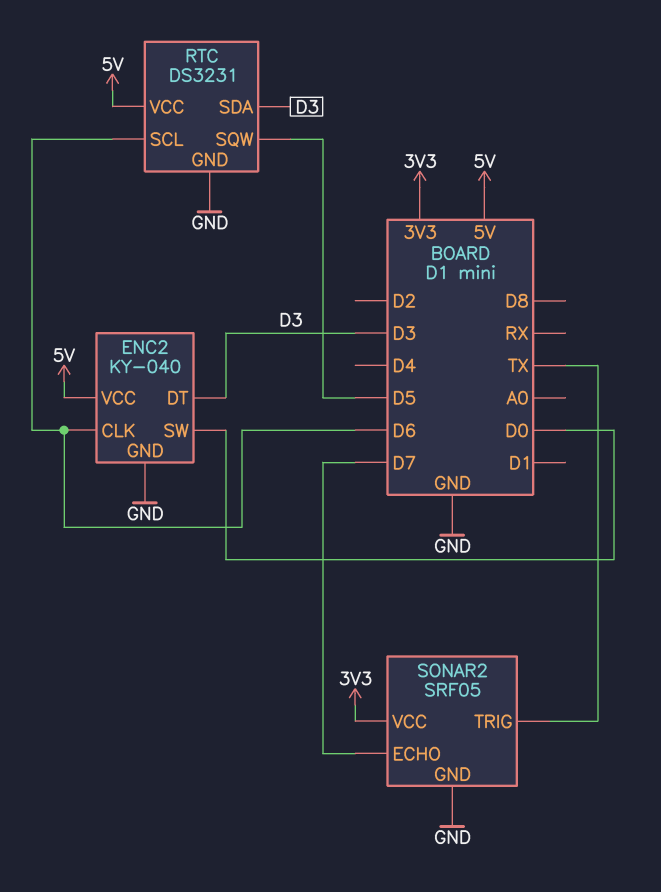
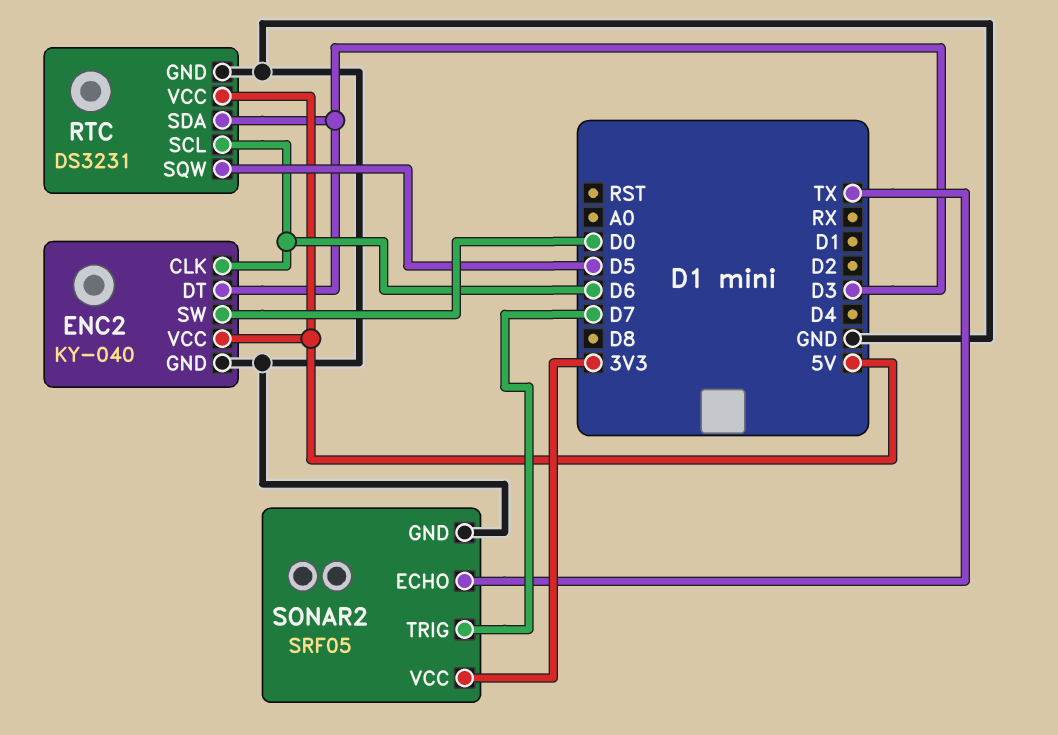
SONAR2 pin ECHO: D7 -> TX
SONAR2 pin TRIG: TX -> D7

